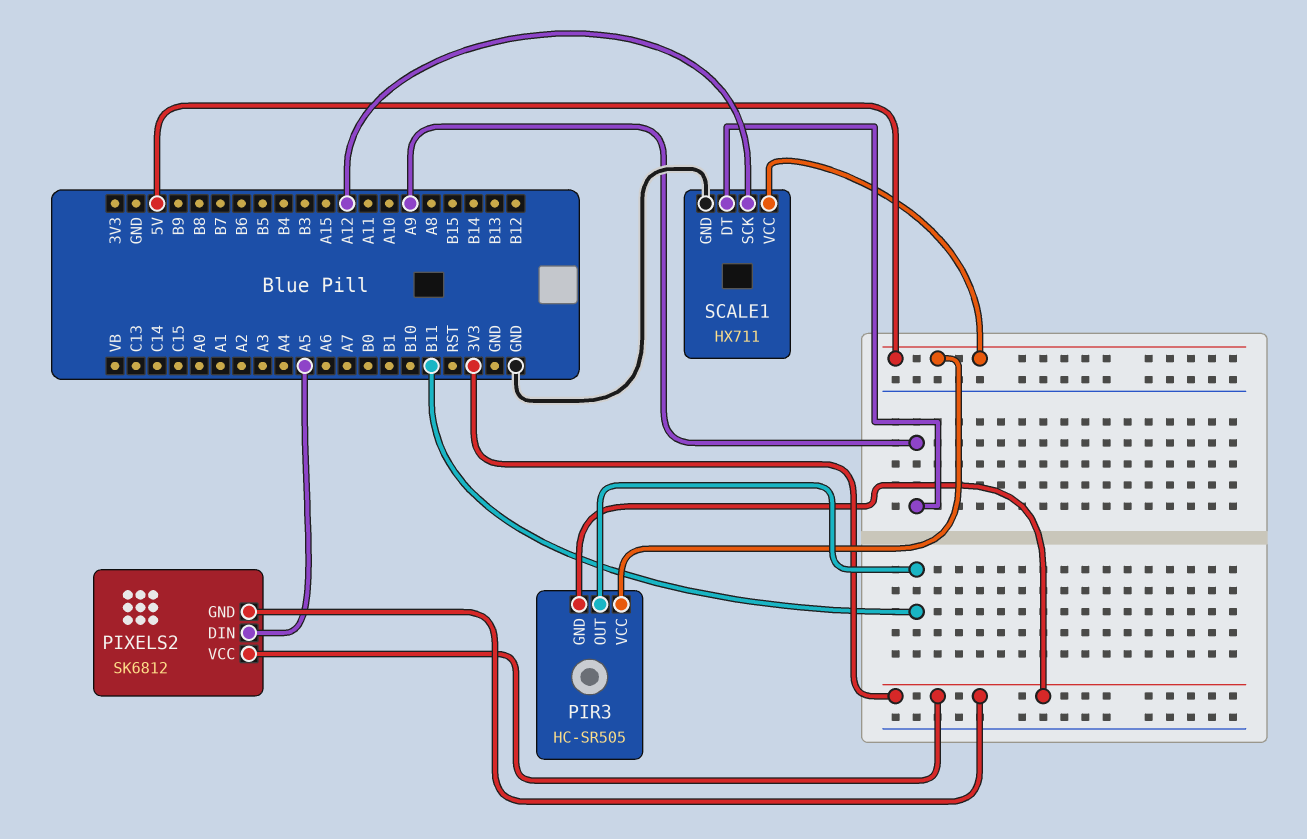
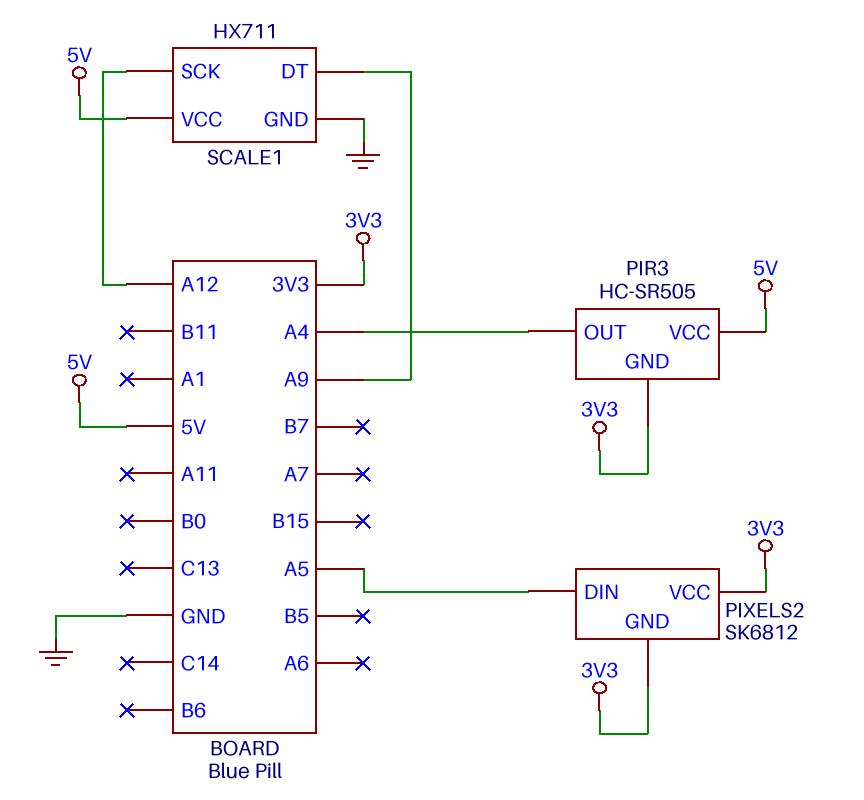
PIR3 pin OUT: B11 -> A4

